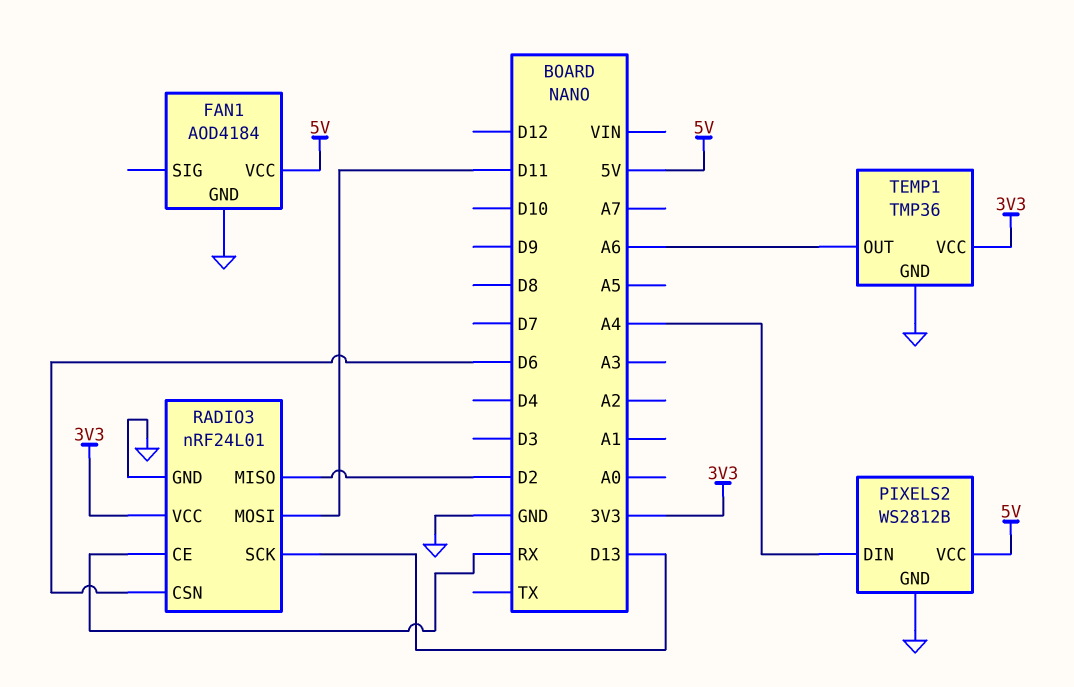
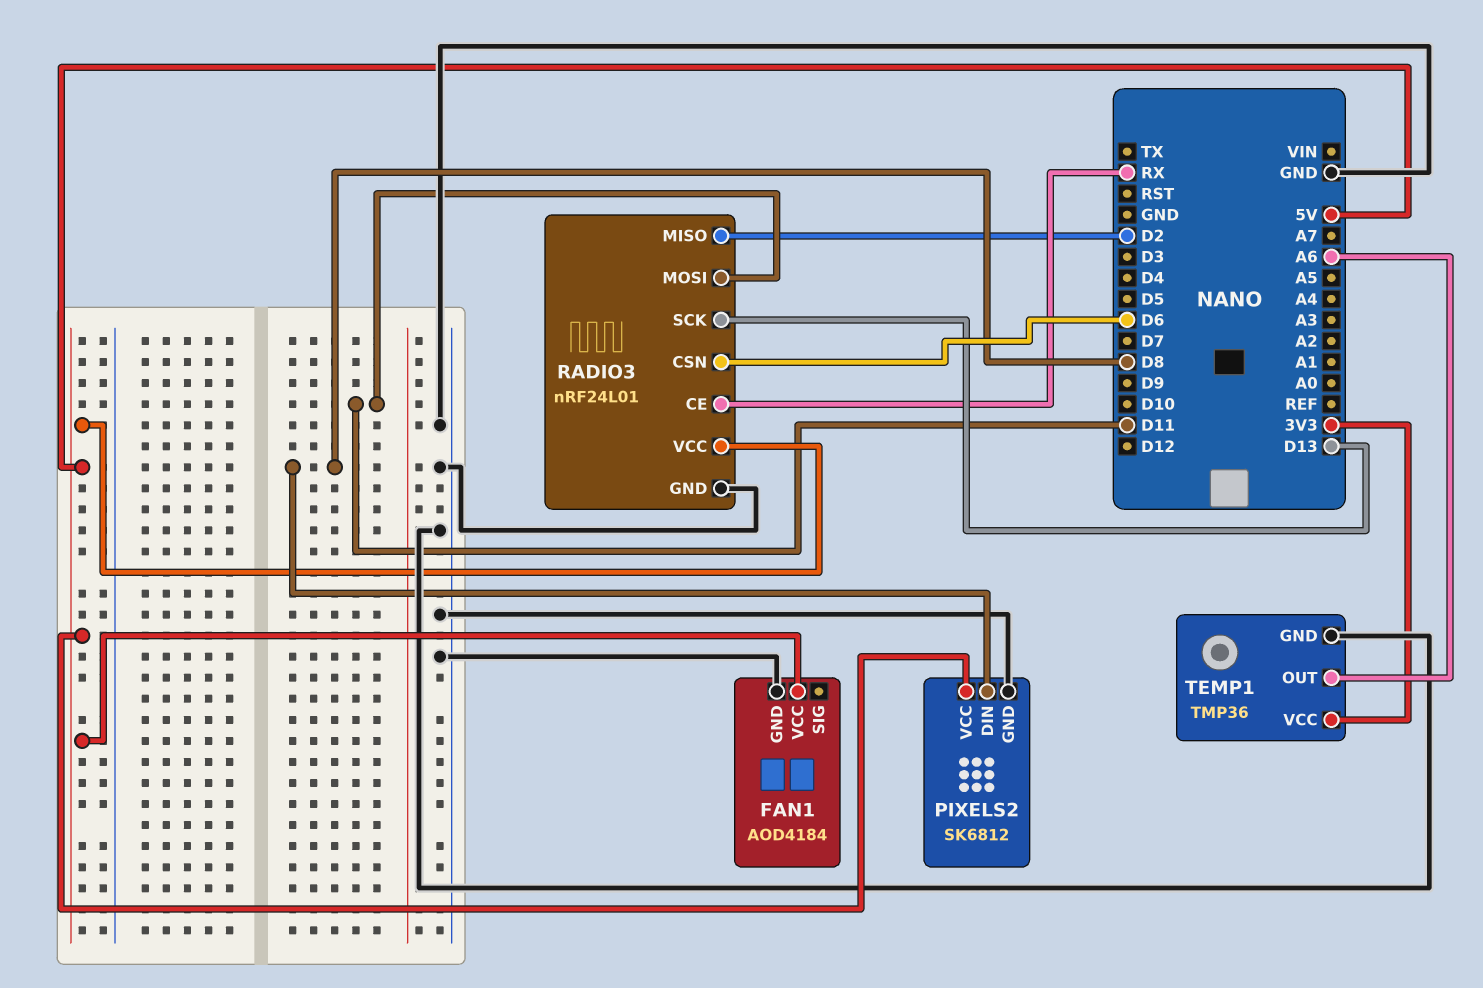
PIXELS2: WS2812B -> SK6812
PIXELS2 pin DIN: A4 -> D8
RADIO3 pin VCC: 3V3 -> 5V

